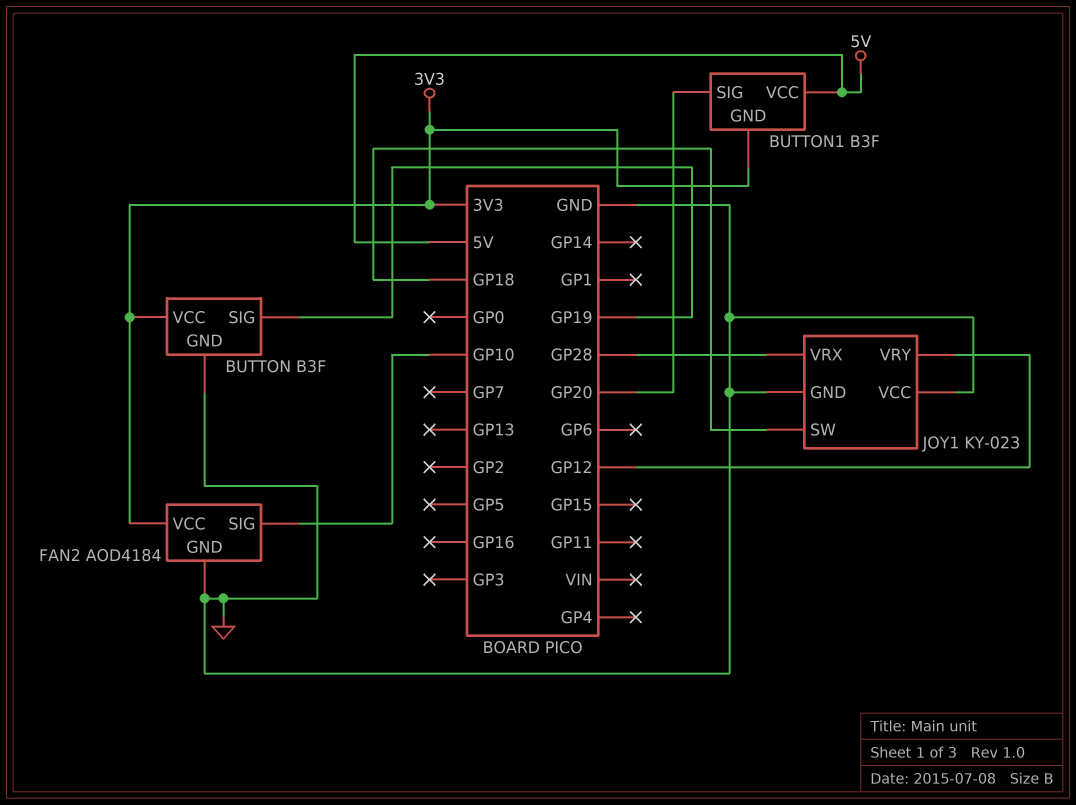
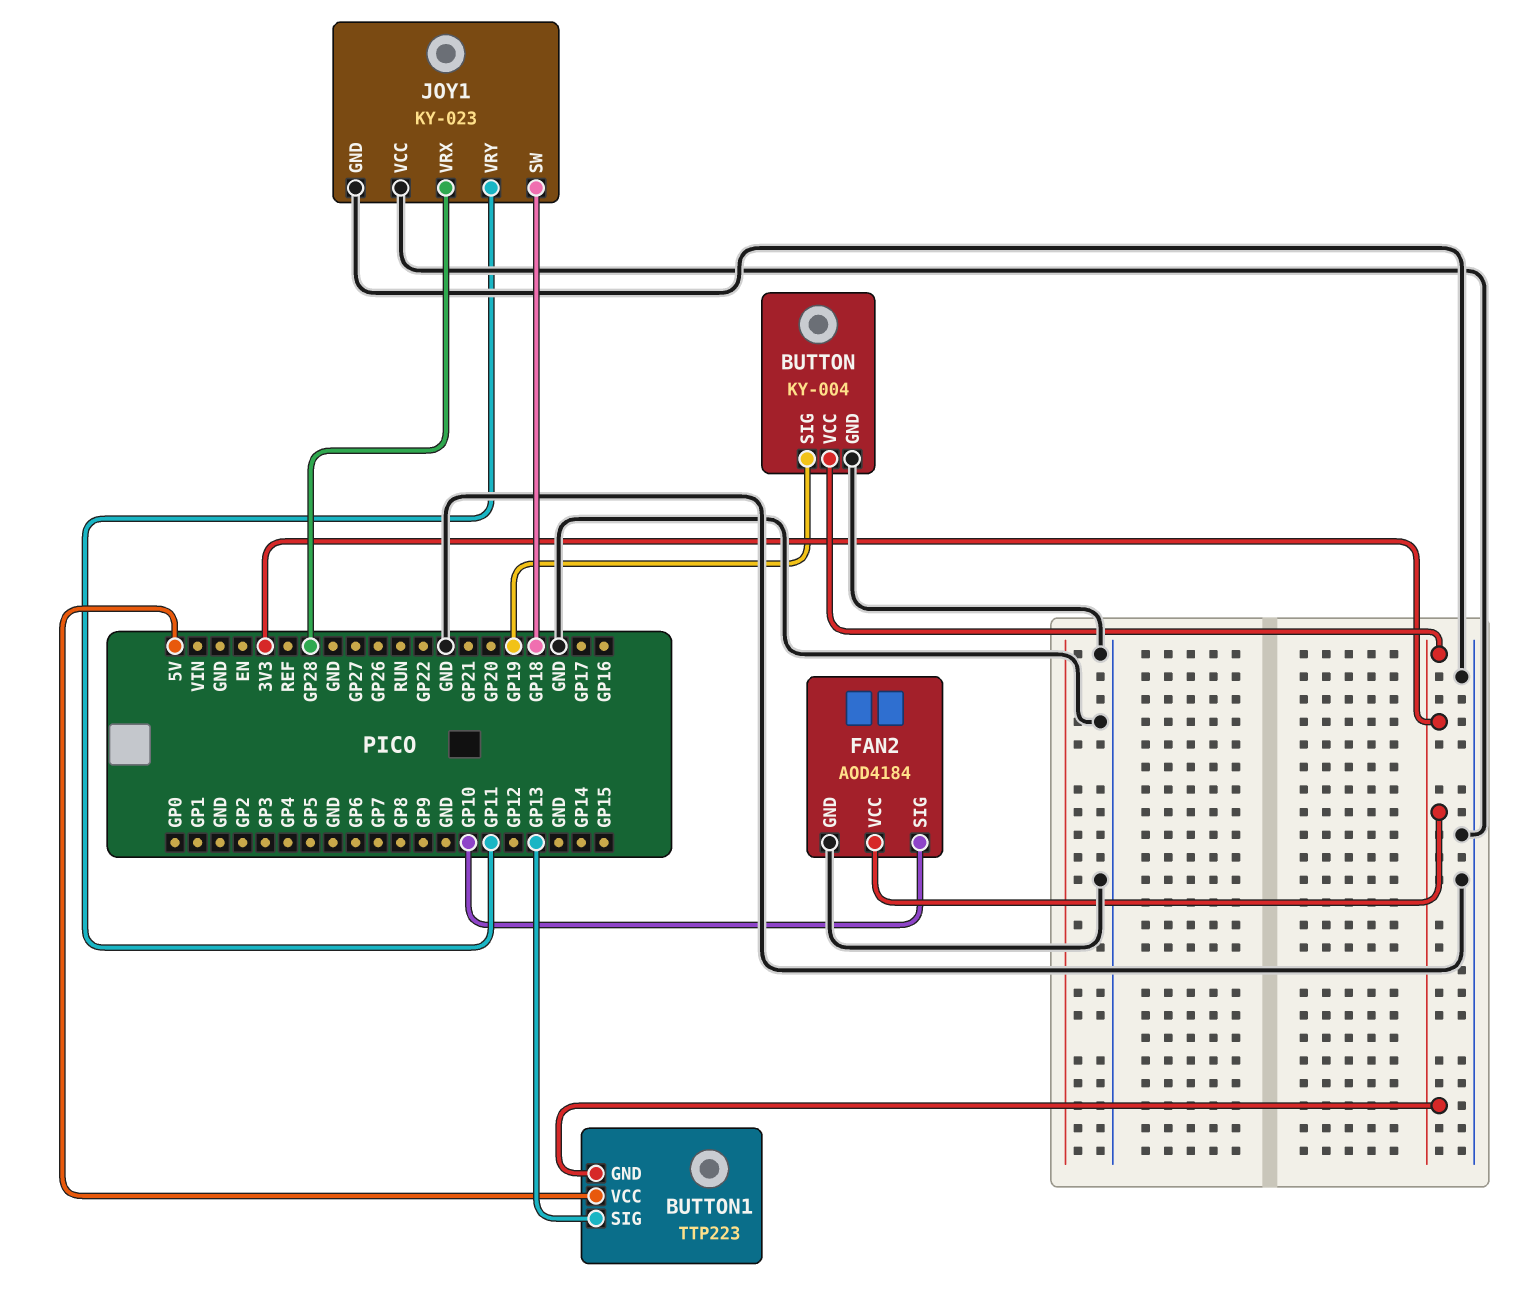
BUTTON: B3F -> KY-004
BUTTON1: B3F -> TTP223
BUTTON1 pin SIG: GP20 -> GP13
JOY1 pin VRY: GP12 -> GP11

